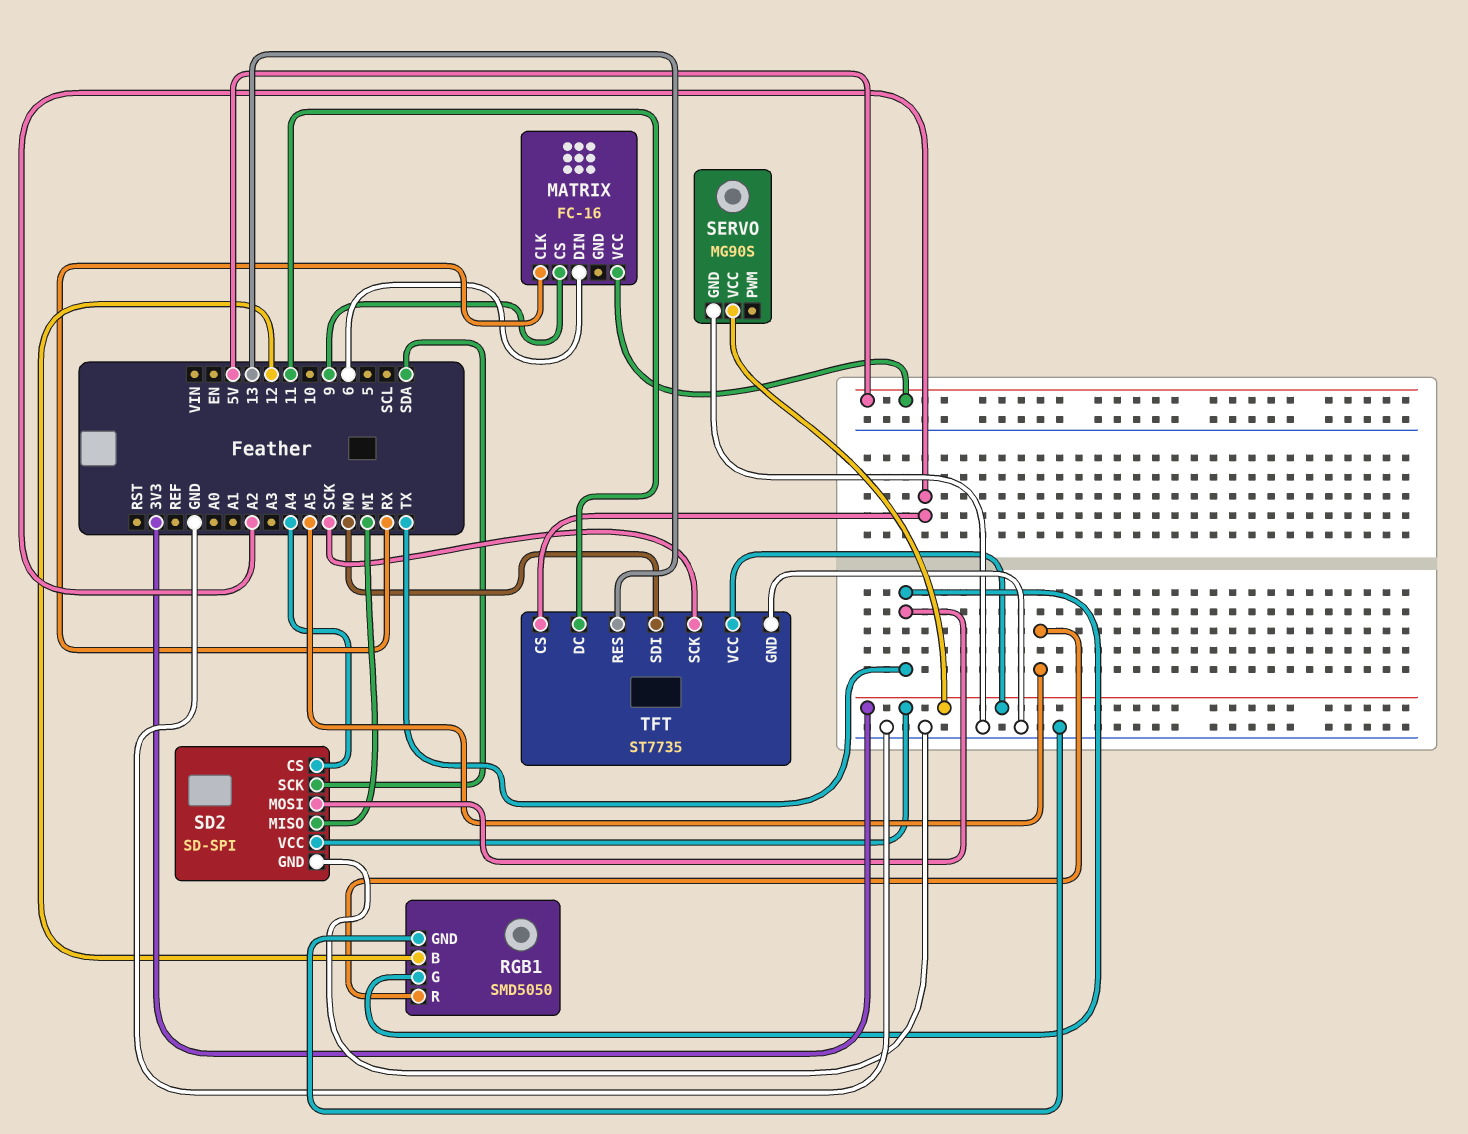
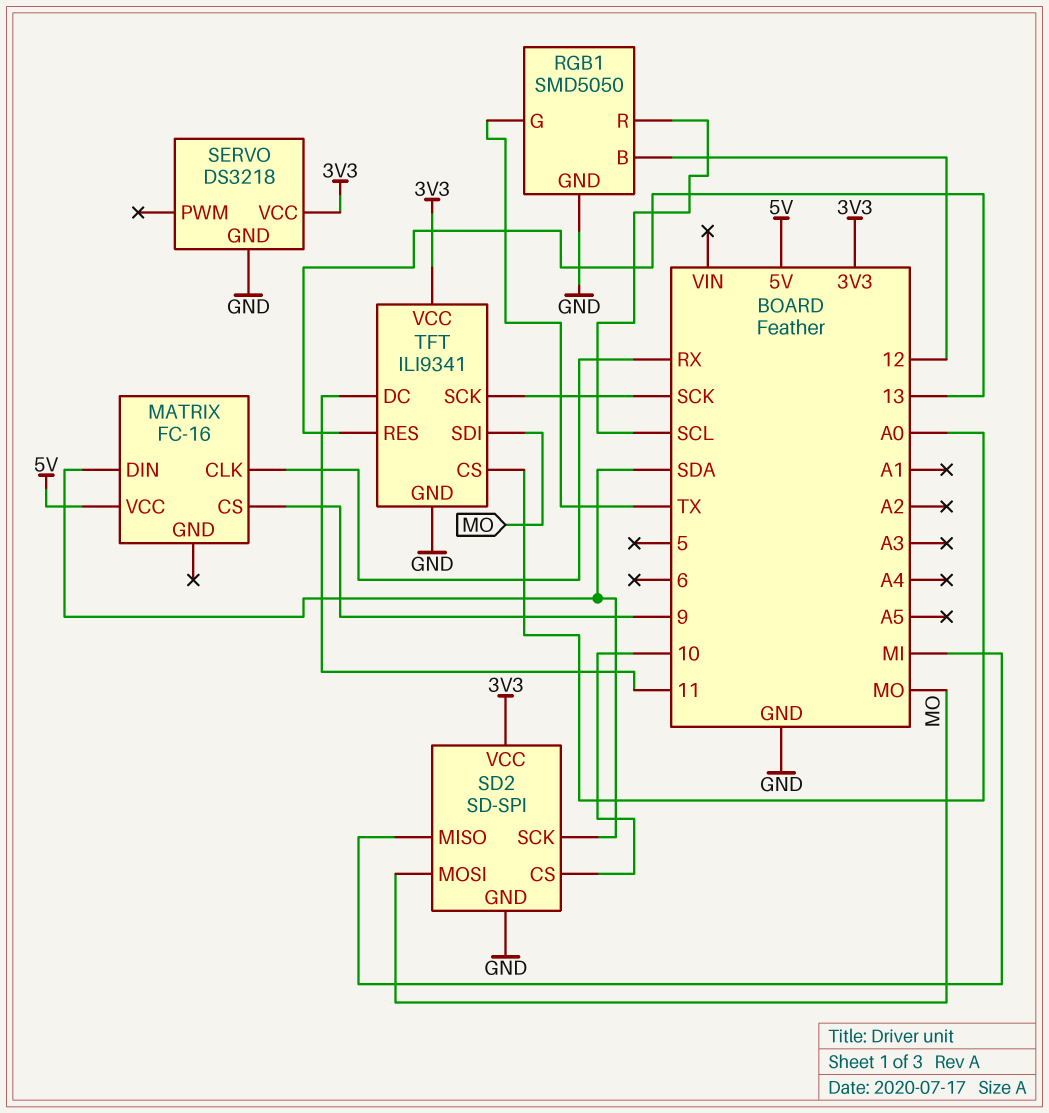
MATRIX pin DIN: 6 -> SDA
RGB1 pin R: A5 -> SCL
SD2 pin CS: A4 -> 10
SD2 pin MOSI: TX -> MO
SERVO: MG90S -> DS3218
TFT: ST7735 -> ILI9341
TFT pin CS: A2 -> A0

